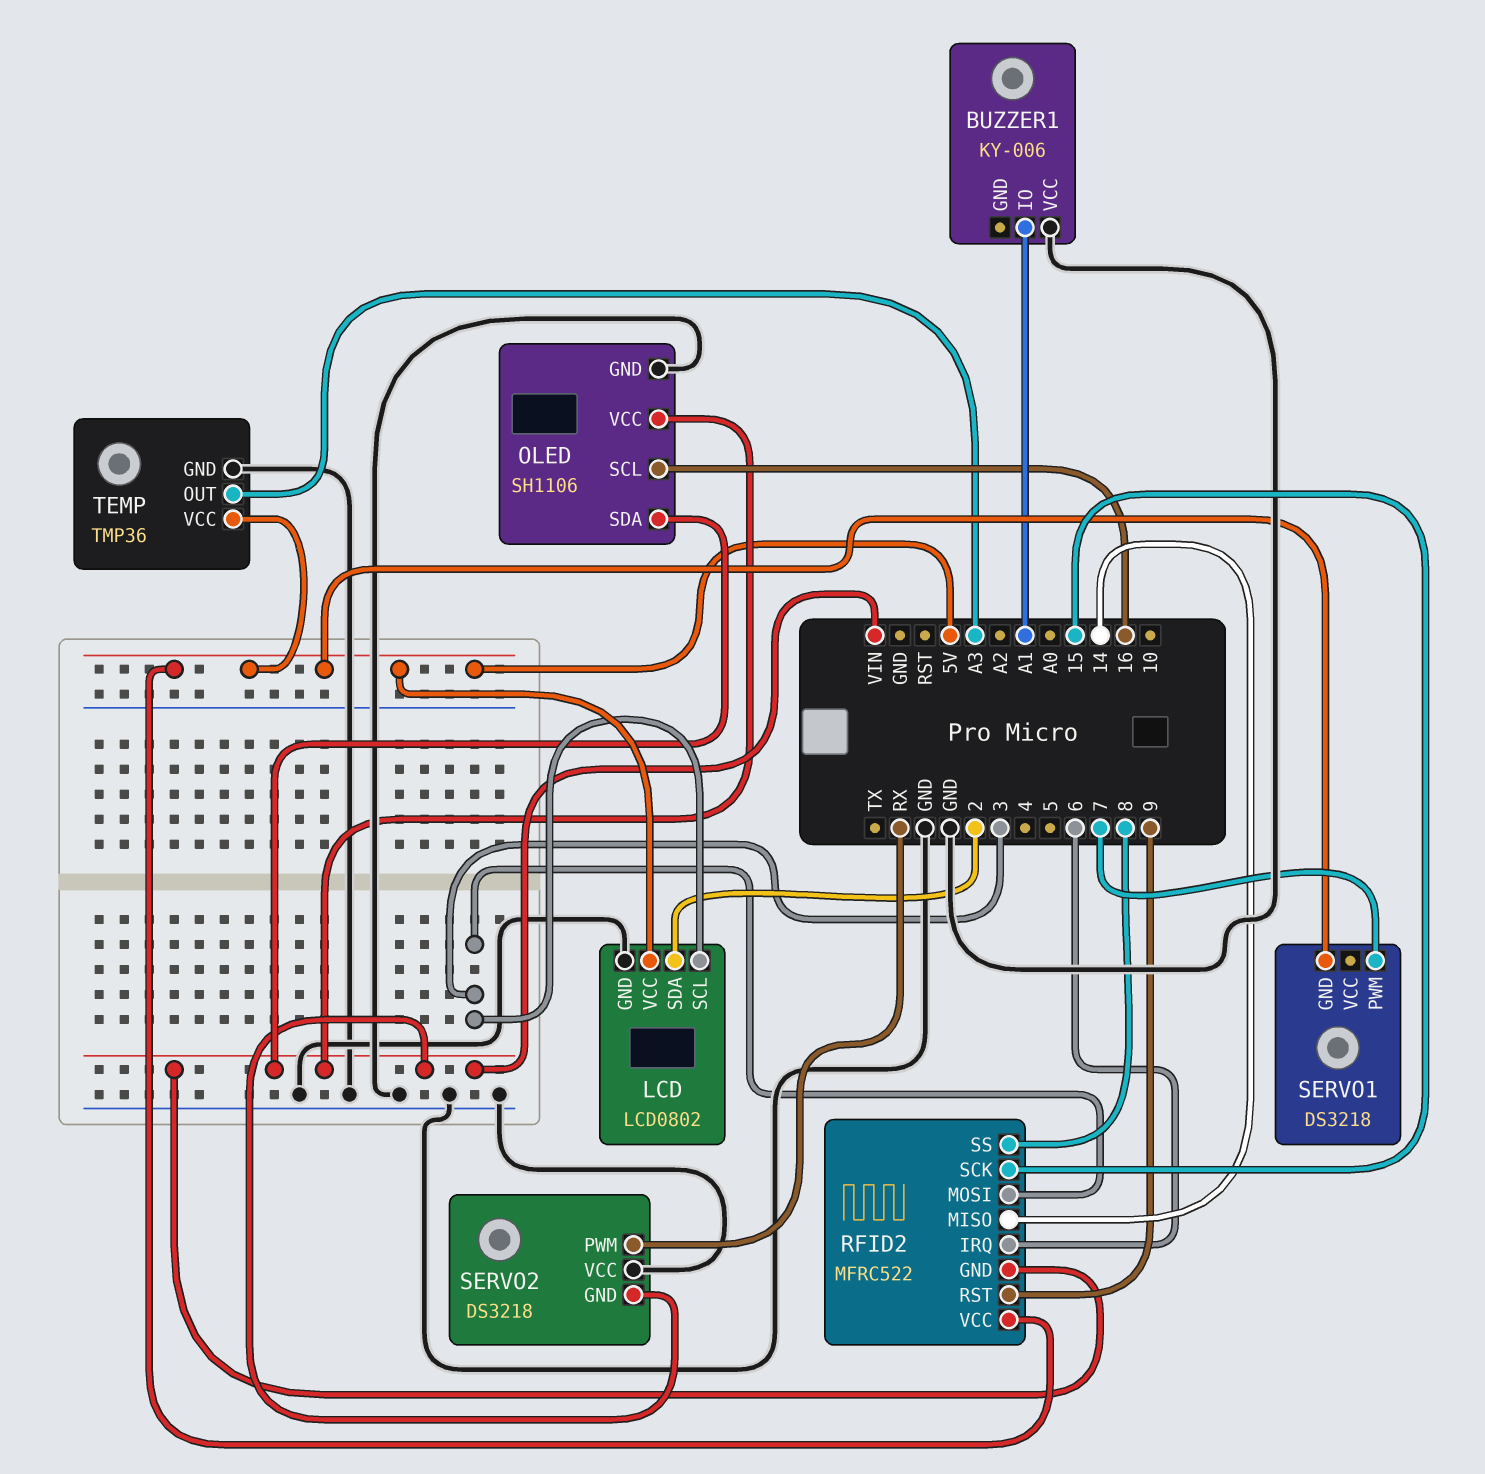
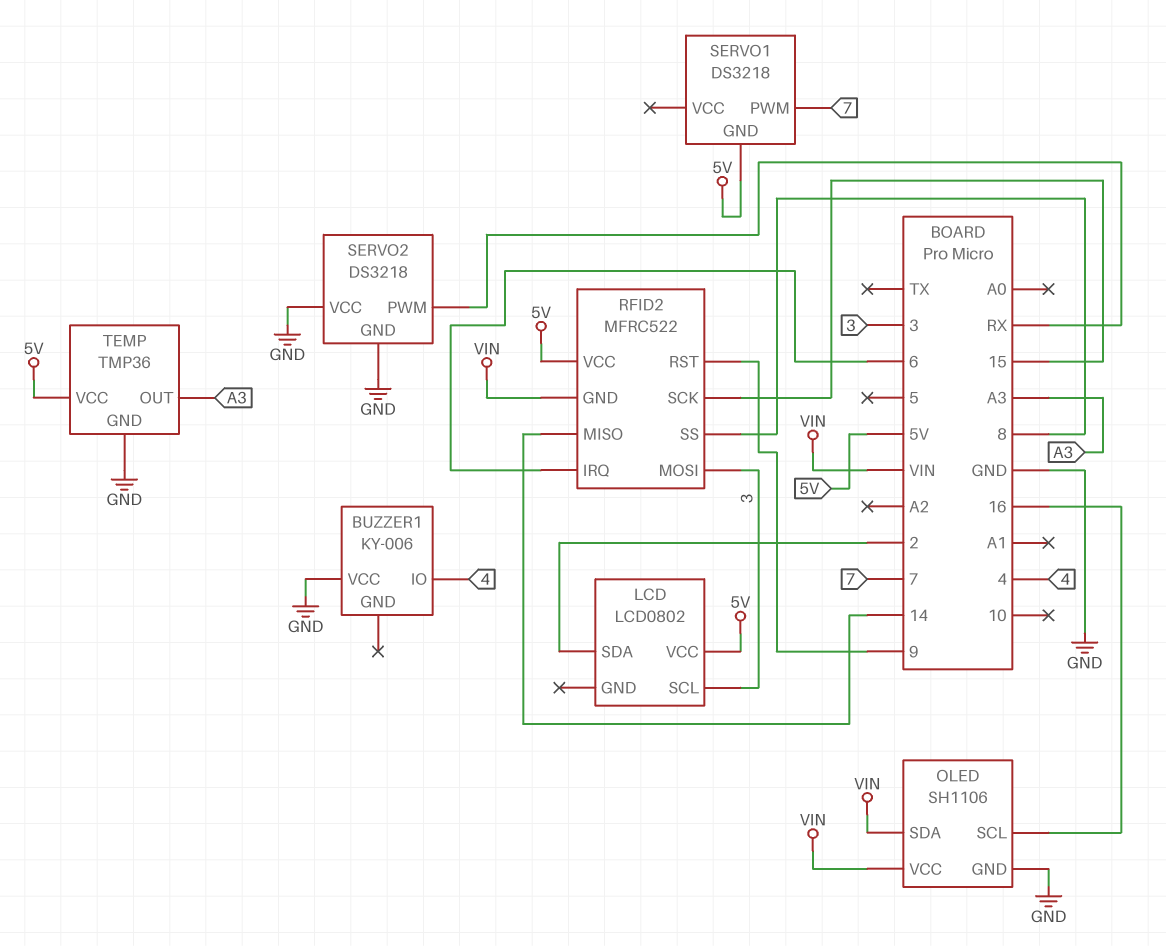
BUZZER1 pin IO: A1 -> 4
LCD pin GND: GND -> none
SERVO2 pin GND: VIN -> GND

